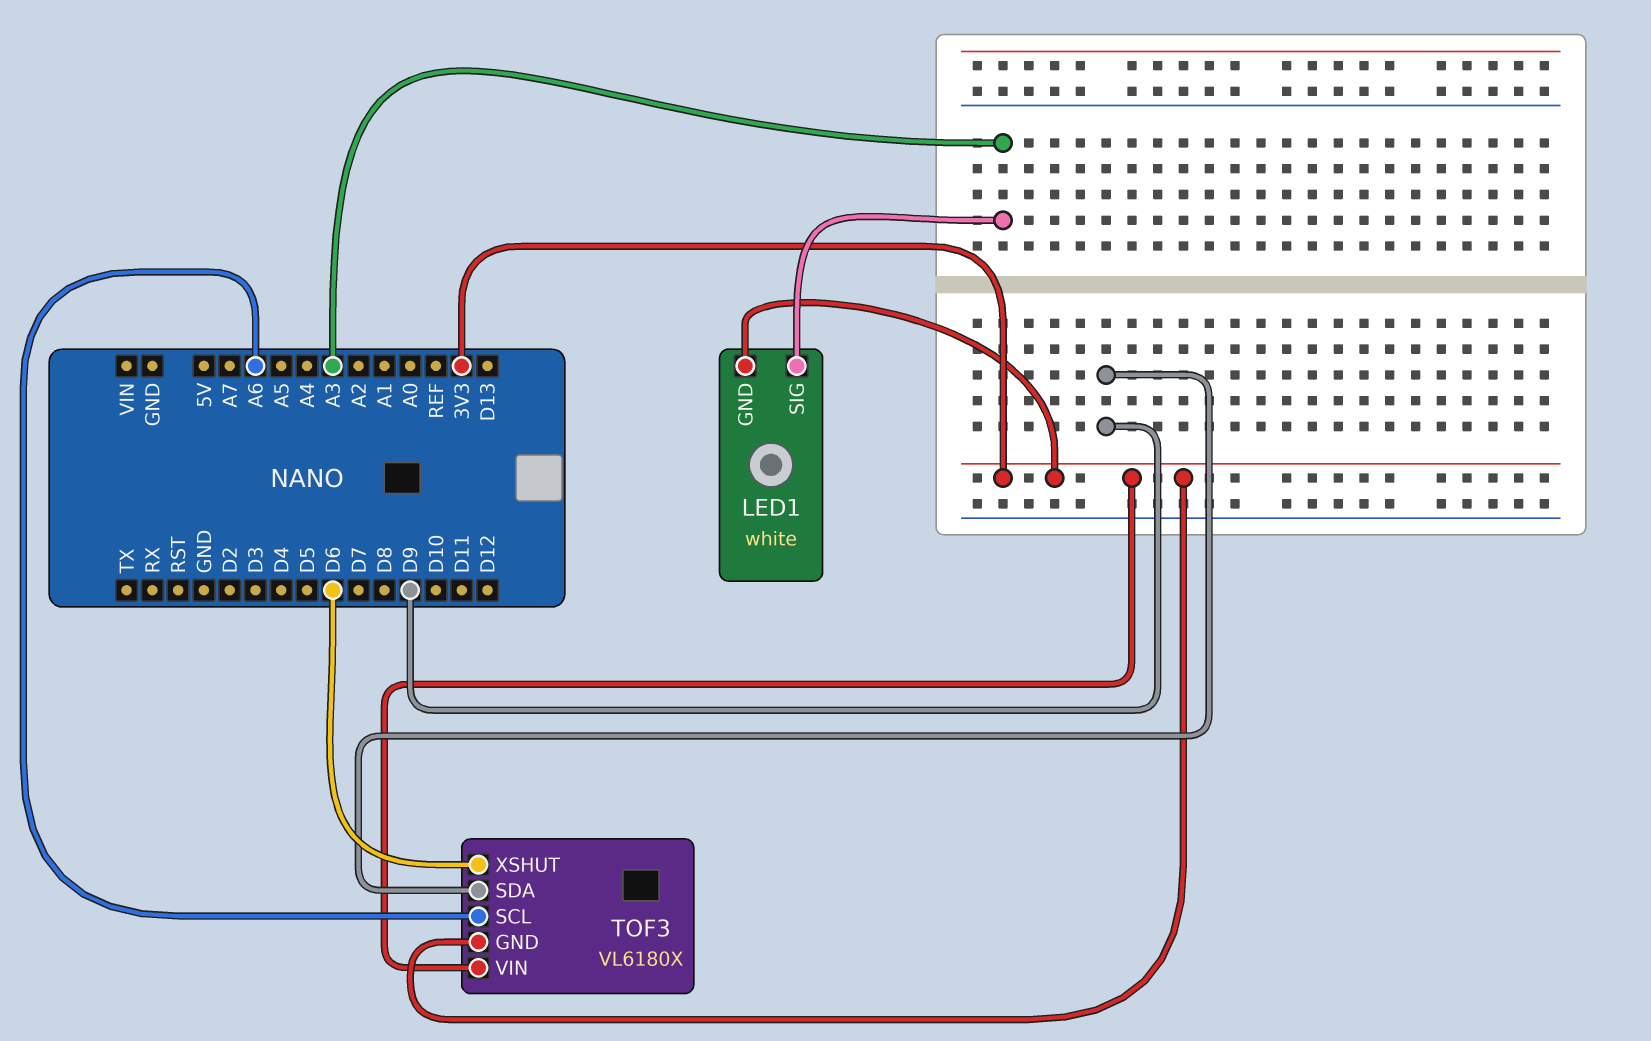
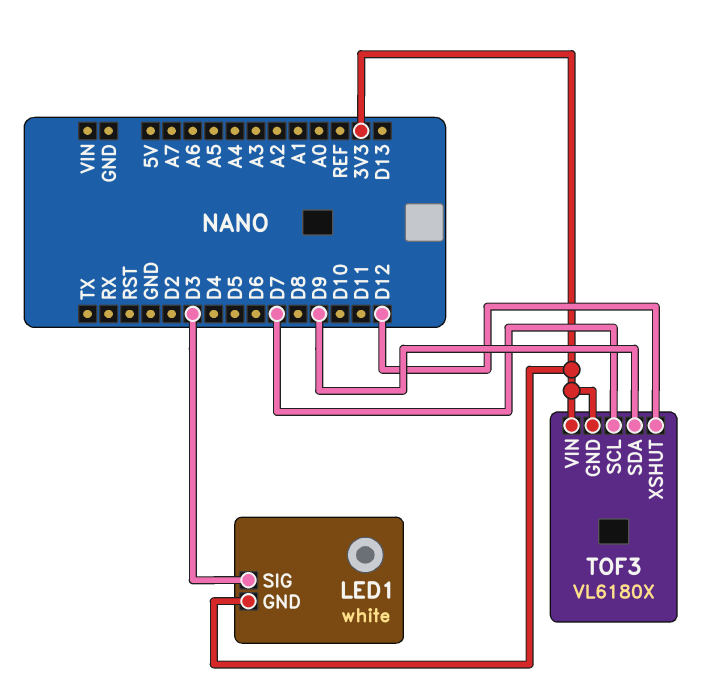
LED1 pin SIG: A3 -> D3
TOF3 pin SCL: A6 -> D7
TOF3 pin XSHUT: D6 -> D12

